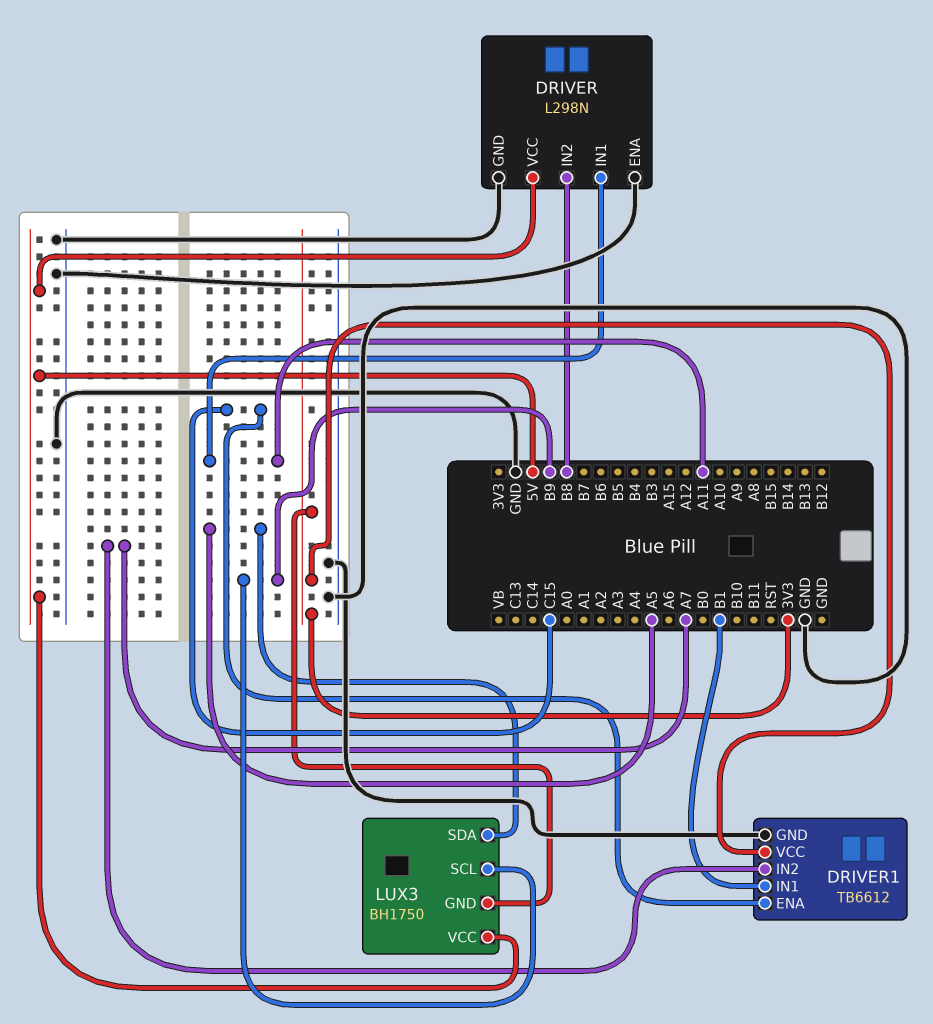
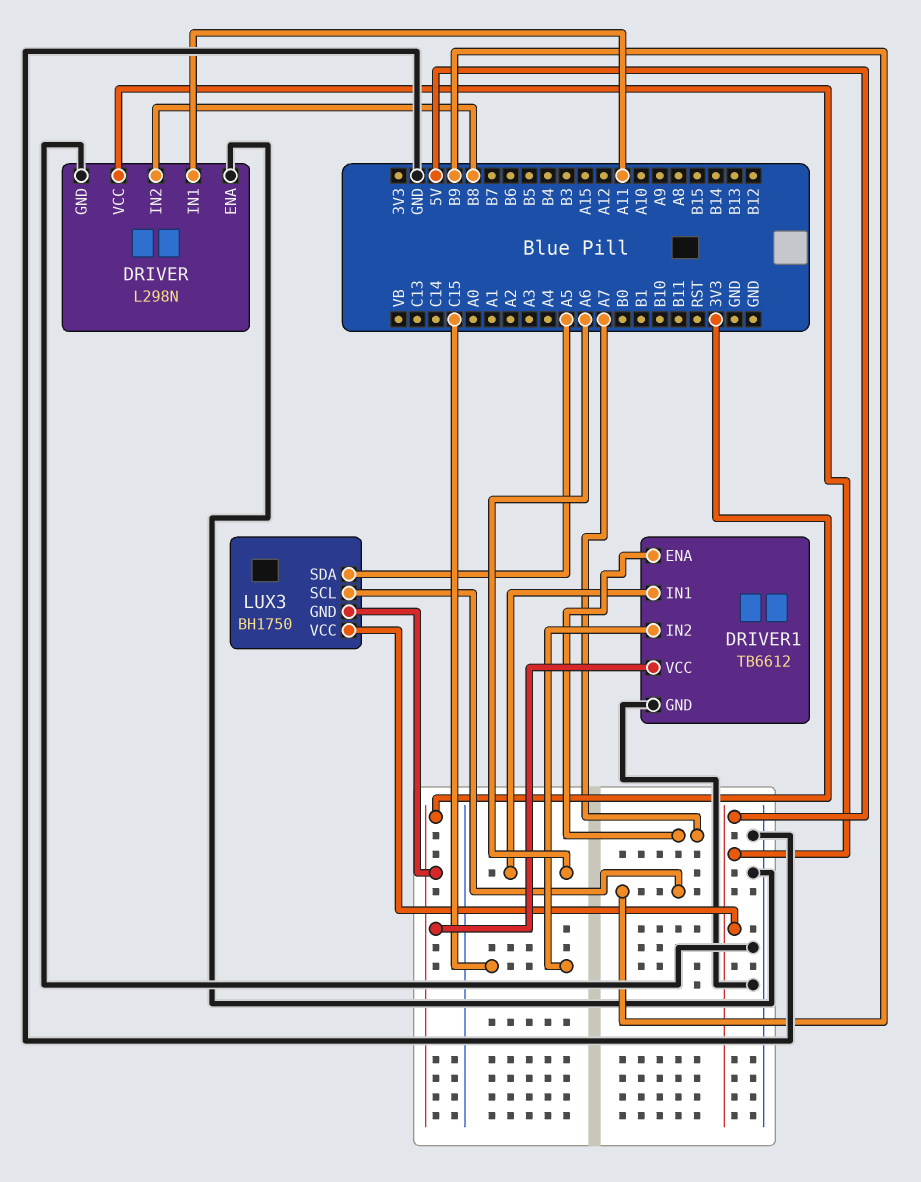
DRIVER1 pin ENA: C15 -> A7
DRIVER1 pin IN1: B1 -> A6
DRIVER1 pin IN2: A7 -> C15

